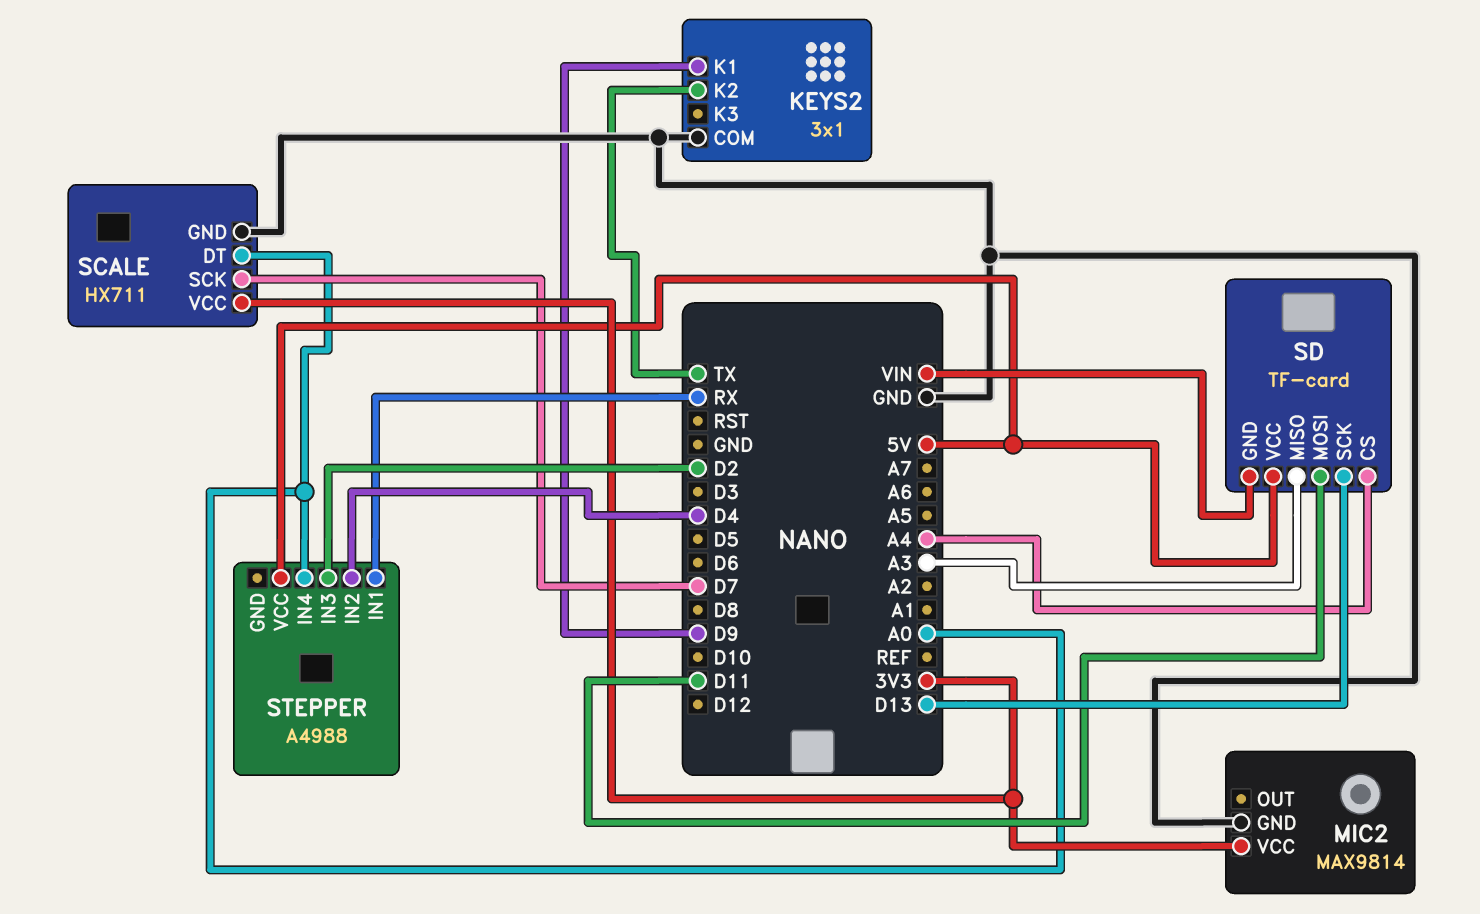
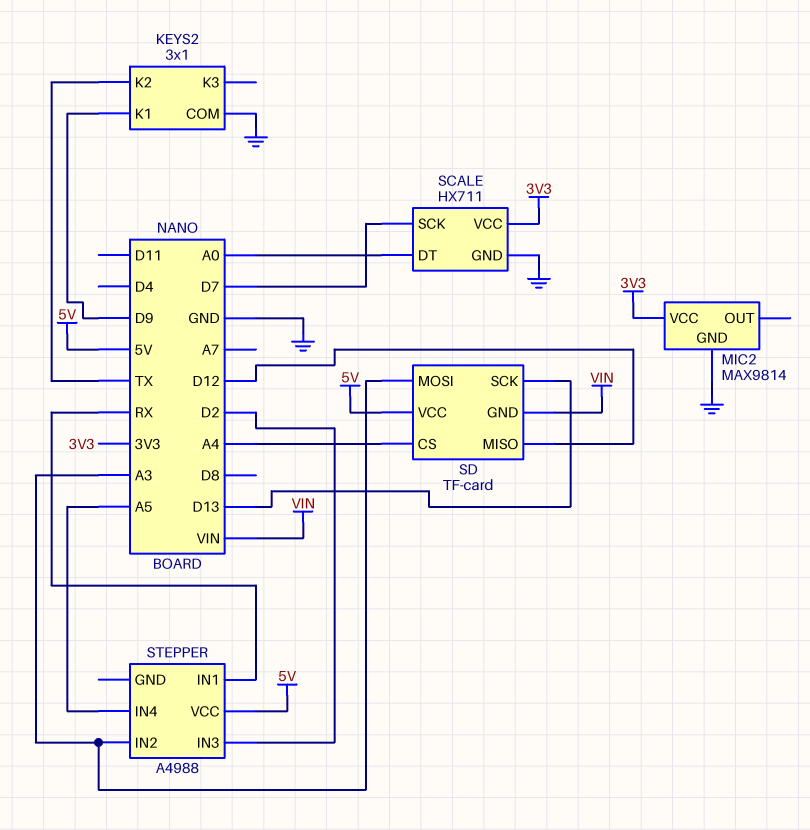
SD pin MISO: A3 -> D12
SD pin MOSI: D11 -> A3
STEPPER pin IN2: D4 -> A3
STEPPER pin IN4: A0 -> A5

